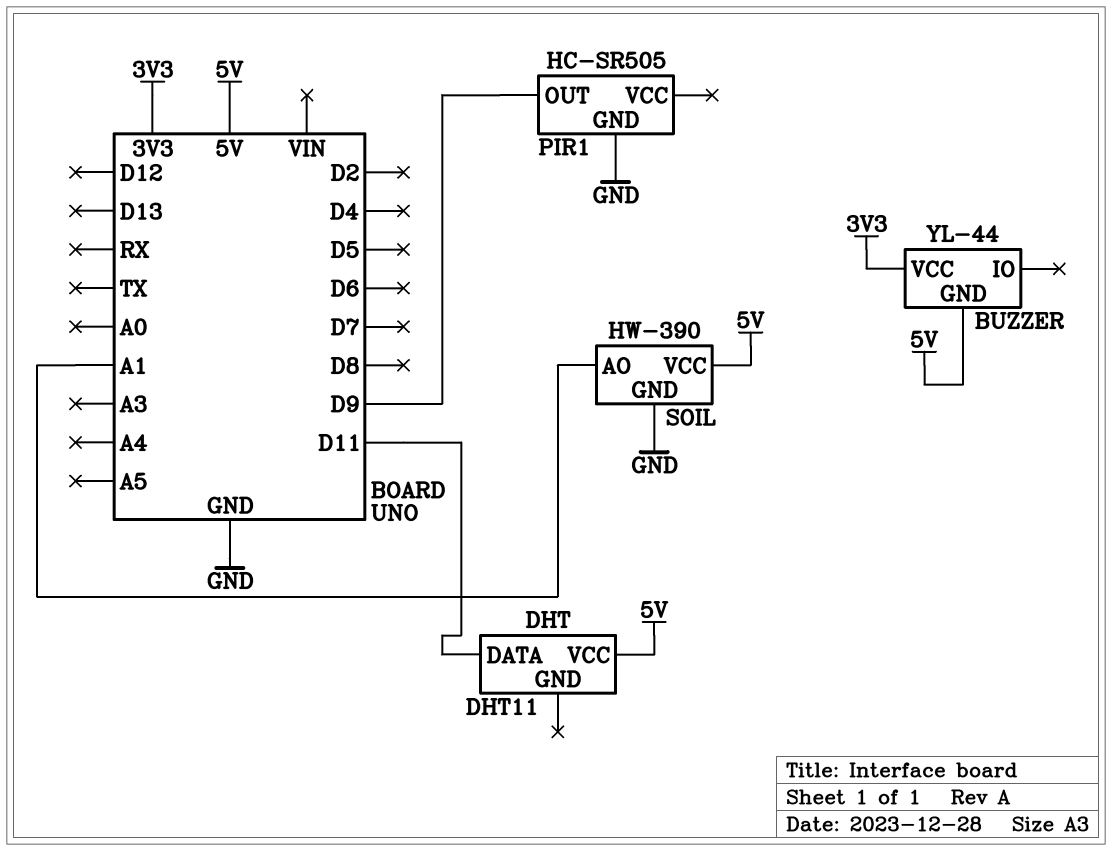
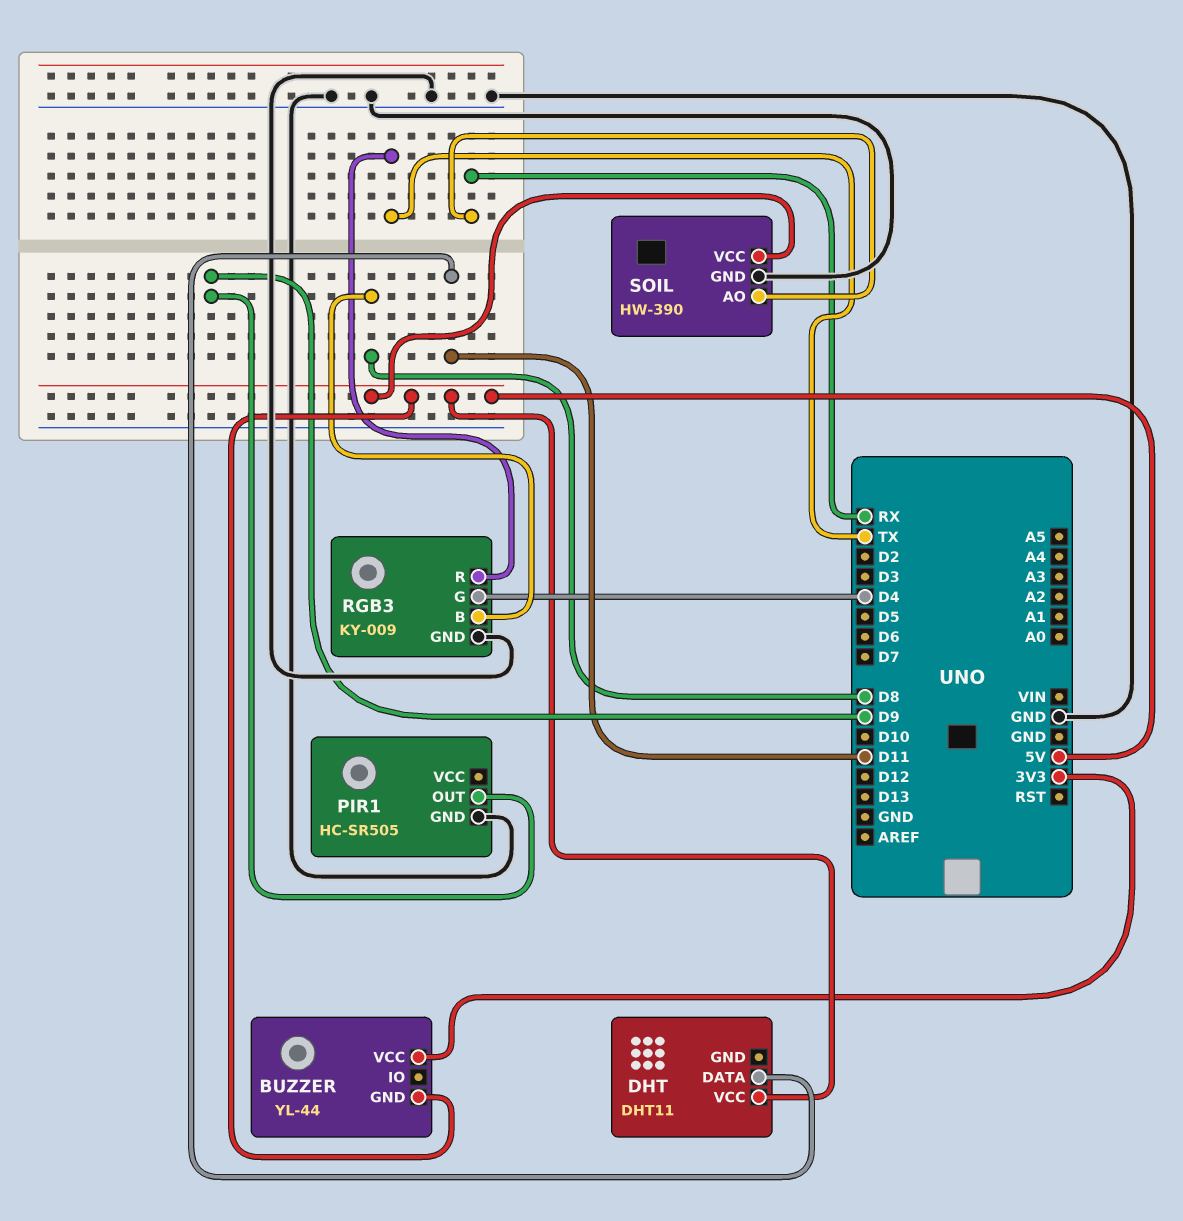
RGB3: none -> KY-009
RGB3 pin B: none -> D8
RGB3 pin G: none -> D4
RGB3 pin GND: none -> GND
RGB3 pin R: none -> TX
SOIL pin AO: A1 -> RX

